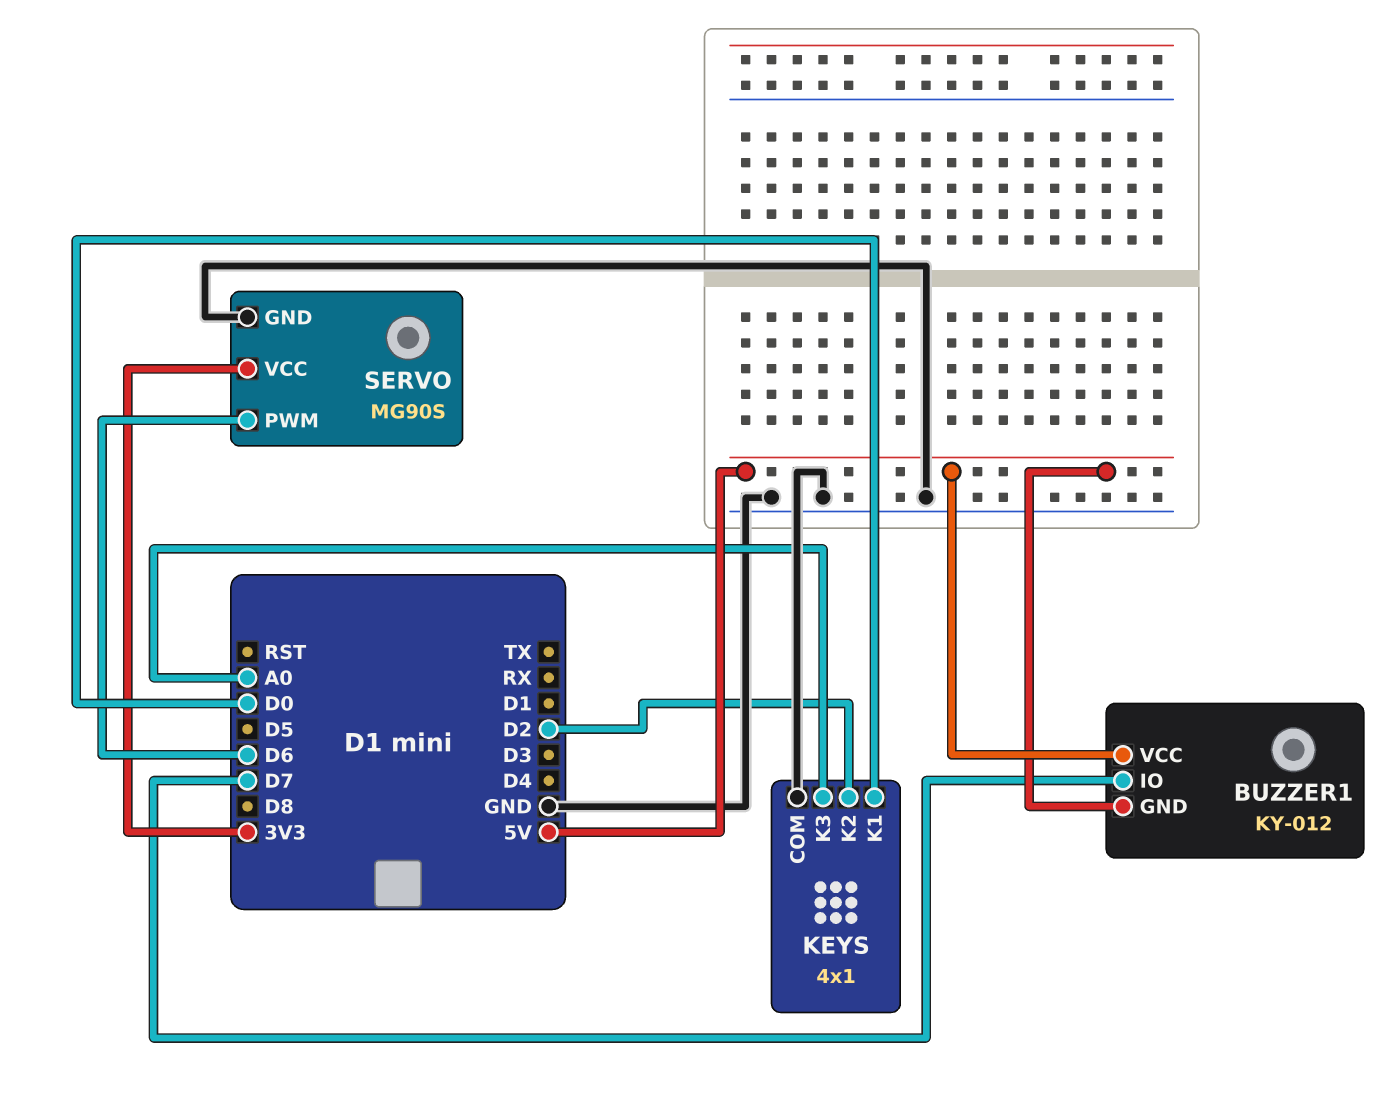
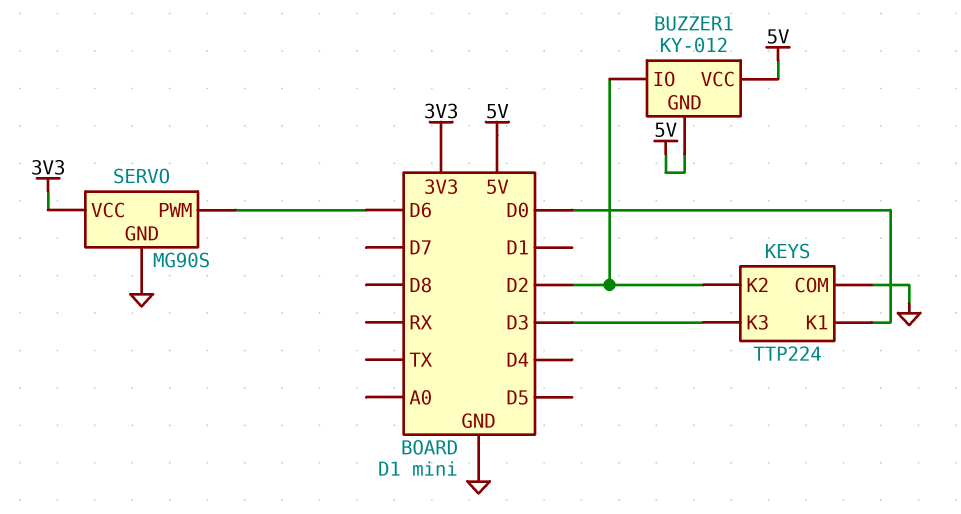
BUZZER1 pin IO: D7 -> D2
KEYS: 4x1 -> TTP224
KEYS pin K3: A0 -> D3

